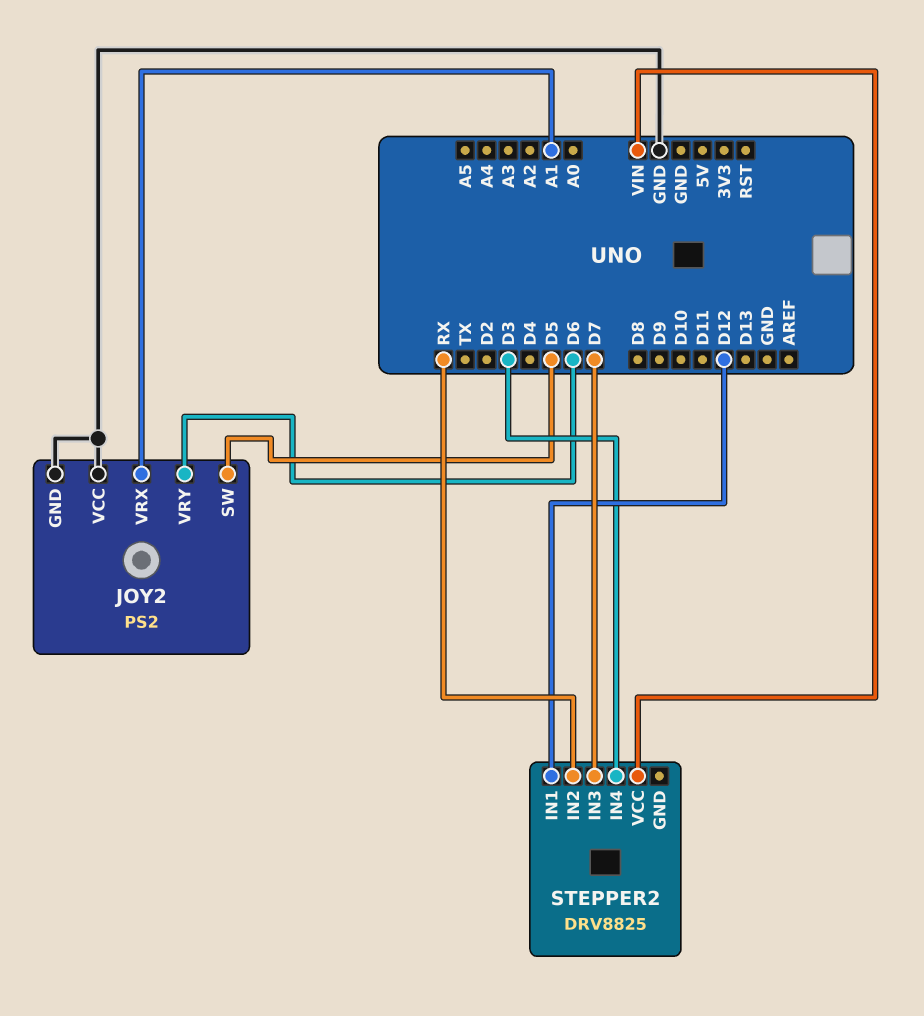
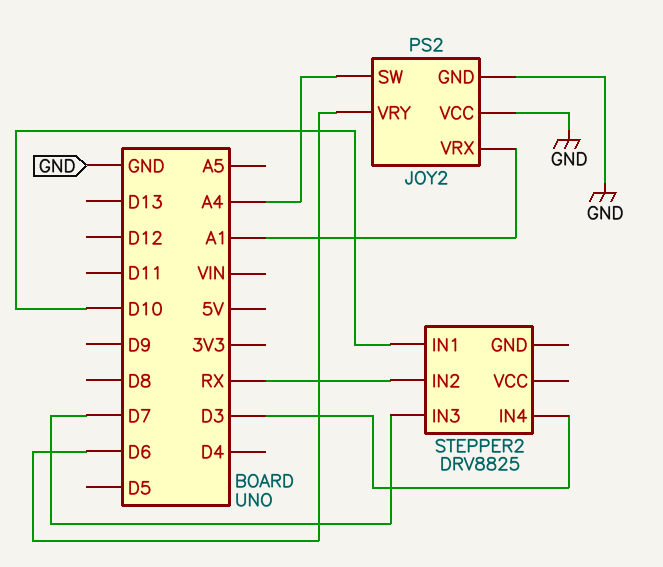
JOY2 pin SW: D5 -> A4
STEPPER2 pin IN1: D12 -> D10
STEPPER2 pin VCC: VIN -> none

